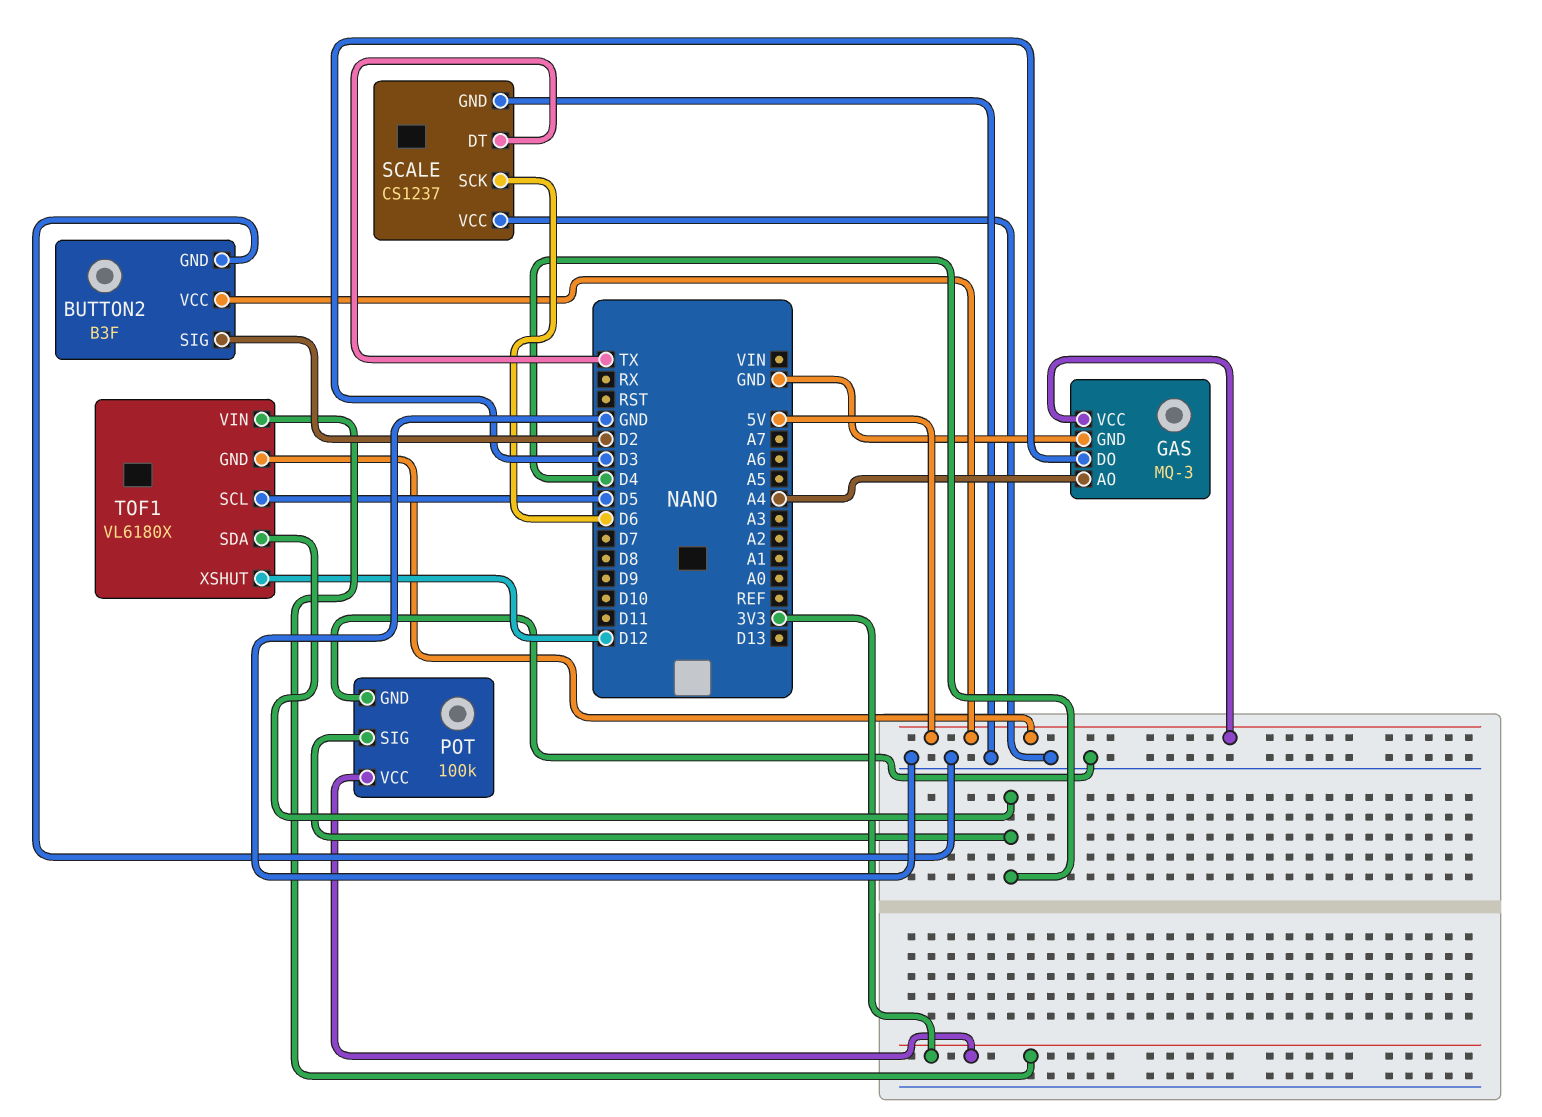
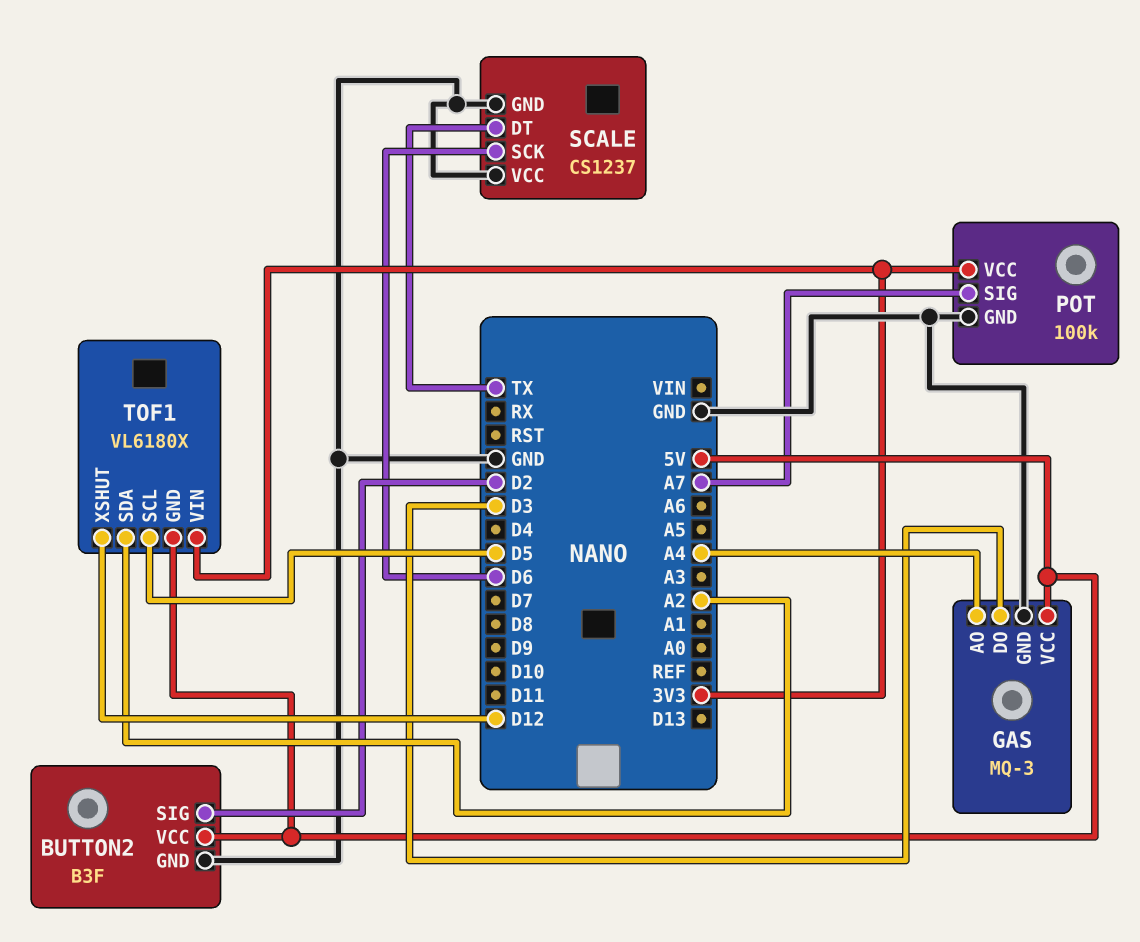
POT pin SIG: D4 -> A7
TOF1 pin SDA: D4 -> A2

